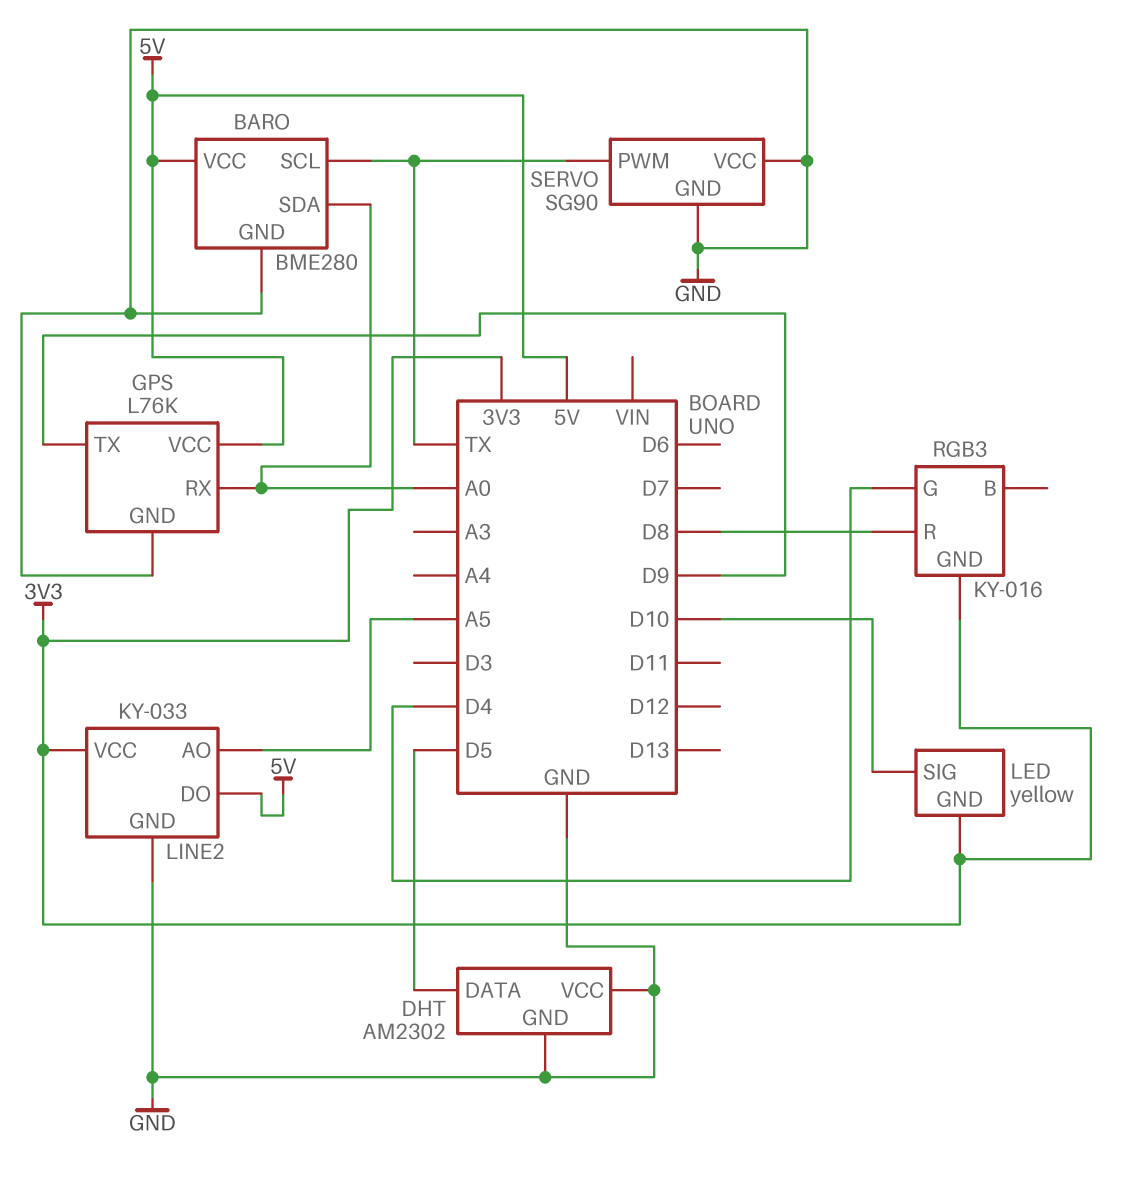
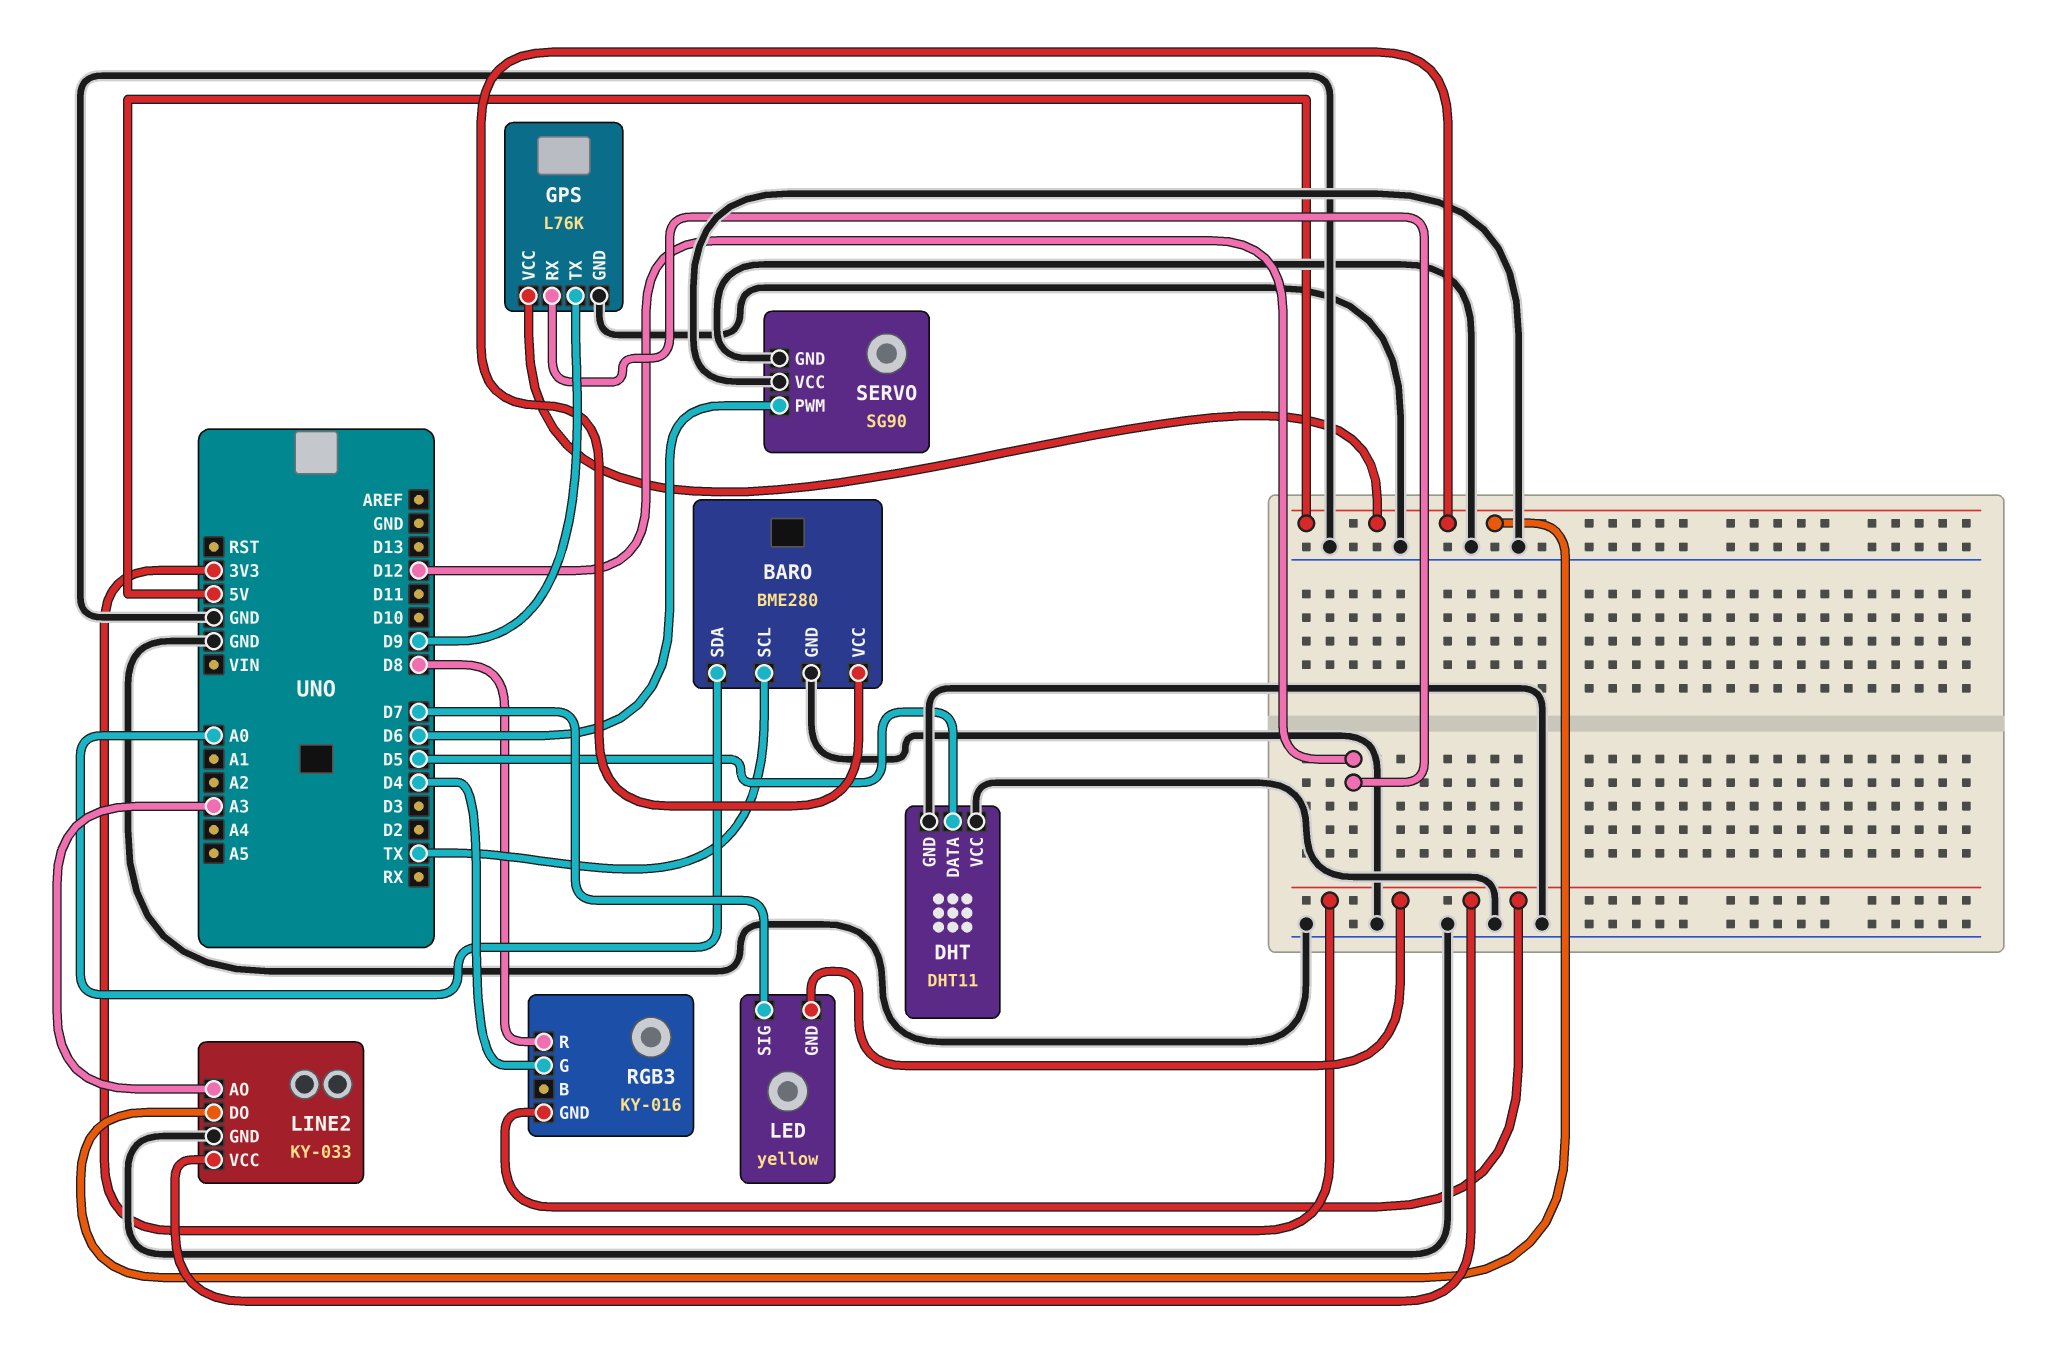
DHT: AM2302 -> DHT11
GPS pin RX: A0 -> D12
LED pin SIG: D10 -> D7
LINE2 pin AO: A5 -> A3
SERVO pin PWM: TX -> D6

